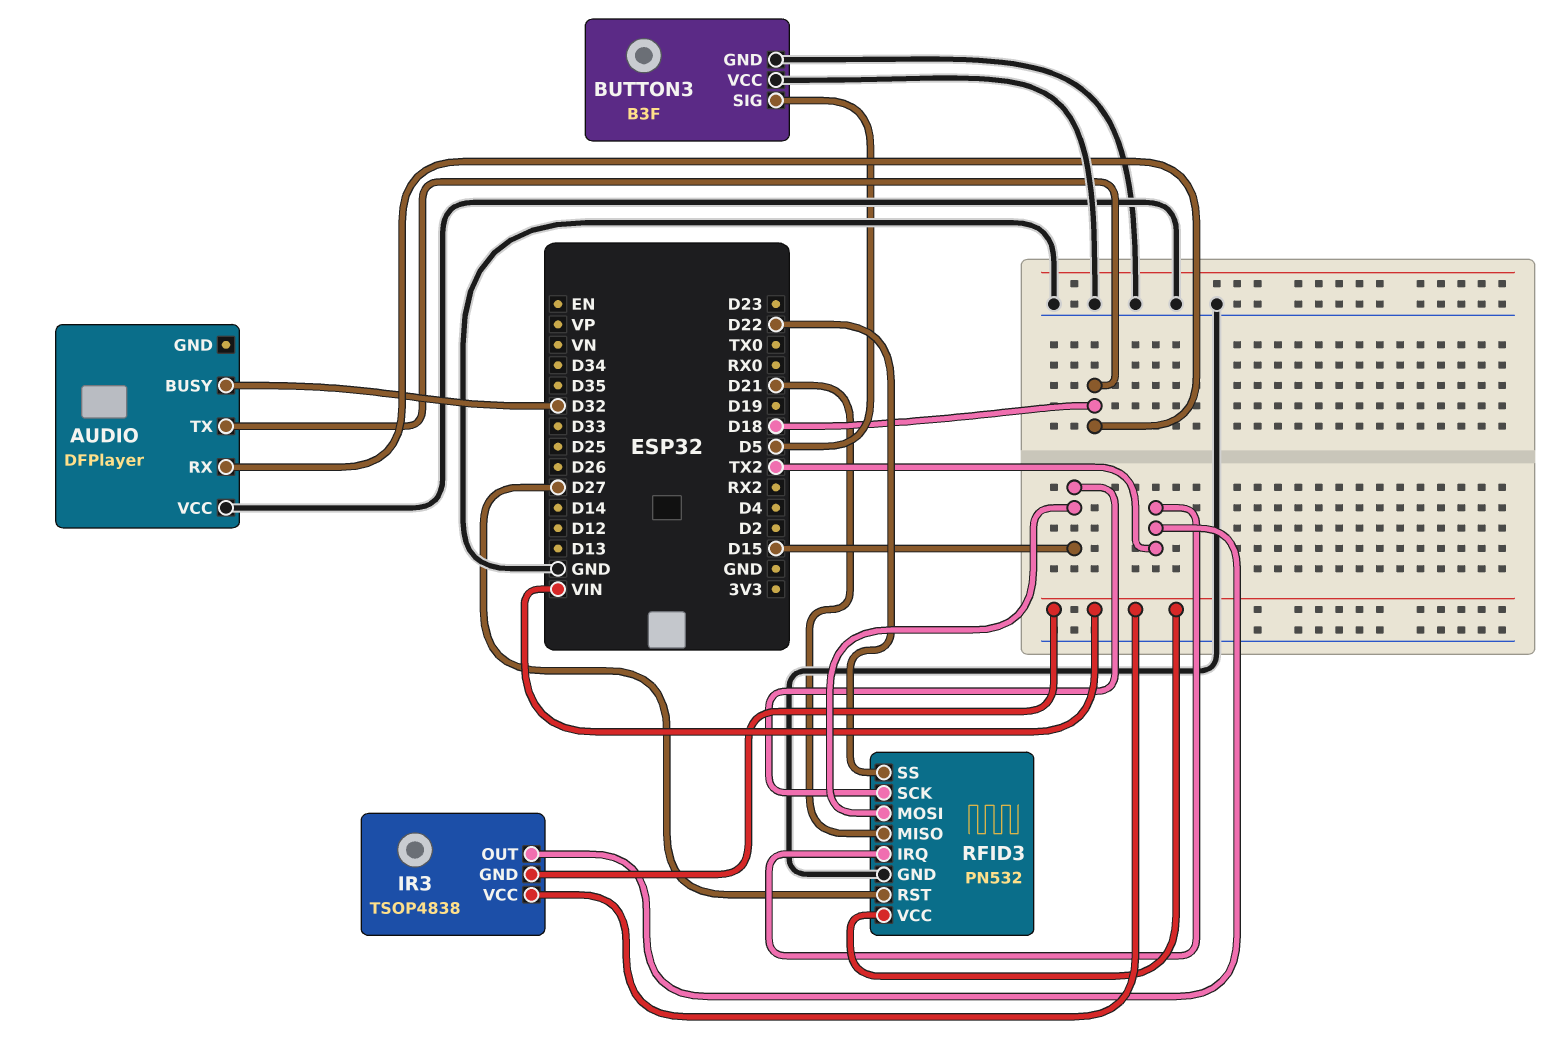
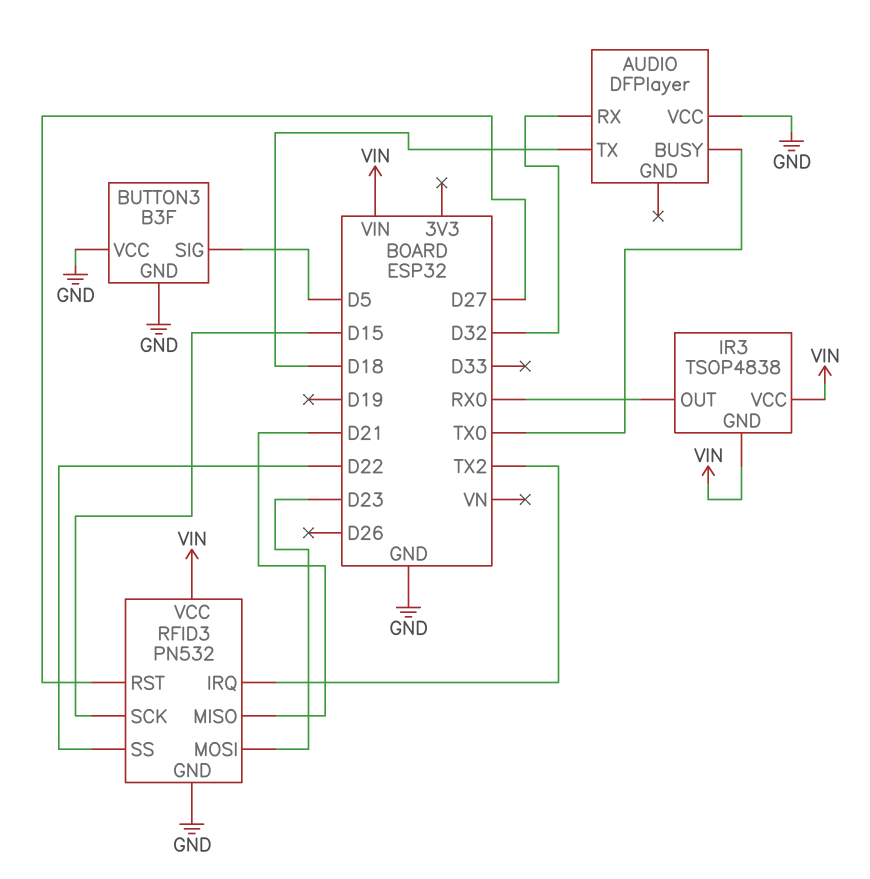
AUDIO pin BUSY: D32 -> TX0
AUDIO pin RX: D18 -> D32
IR3 pin OUT: TX2 -> RX0
RFID3 pin MOSI: D15 -> D23

